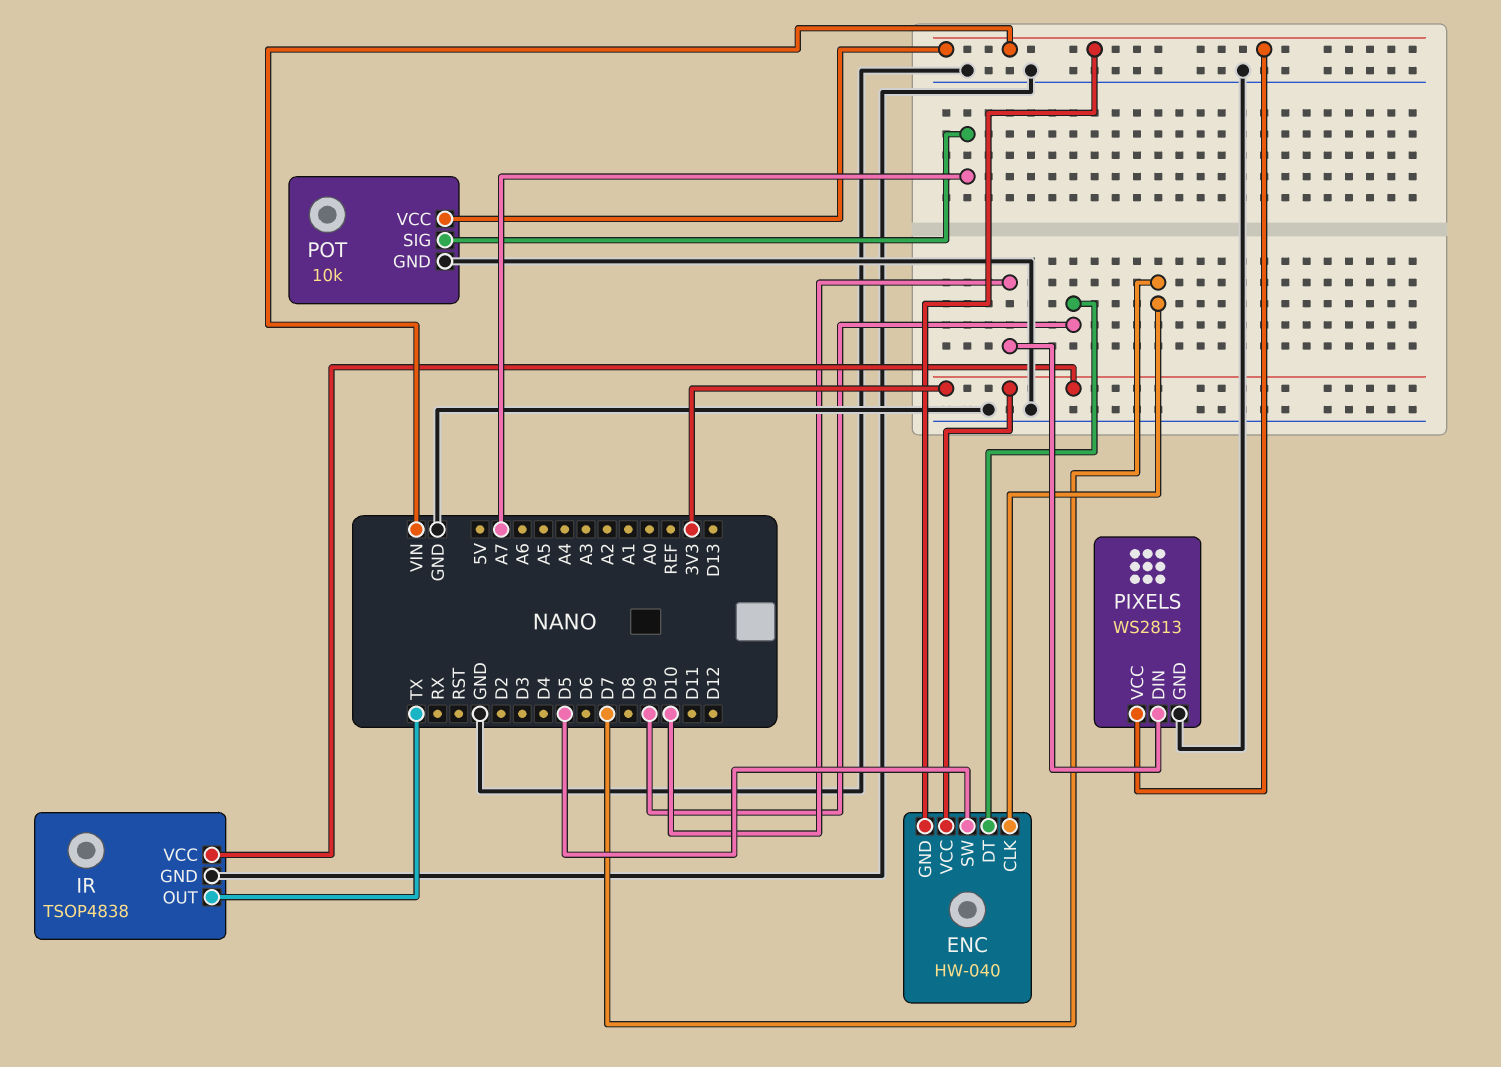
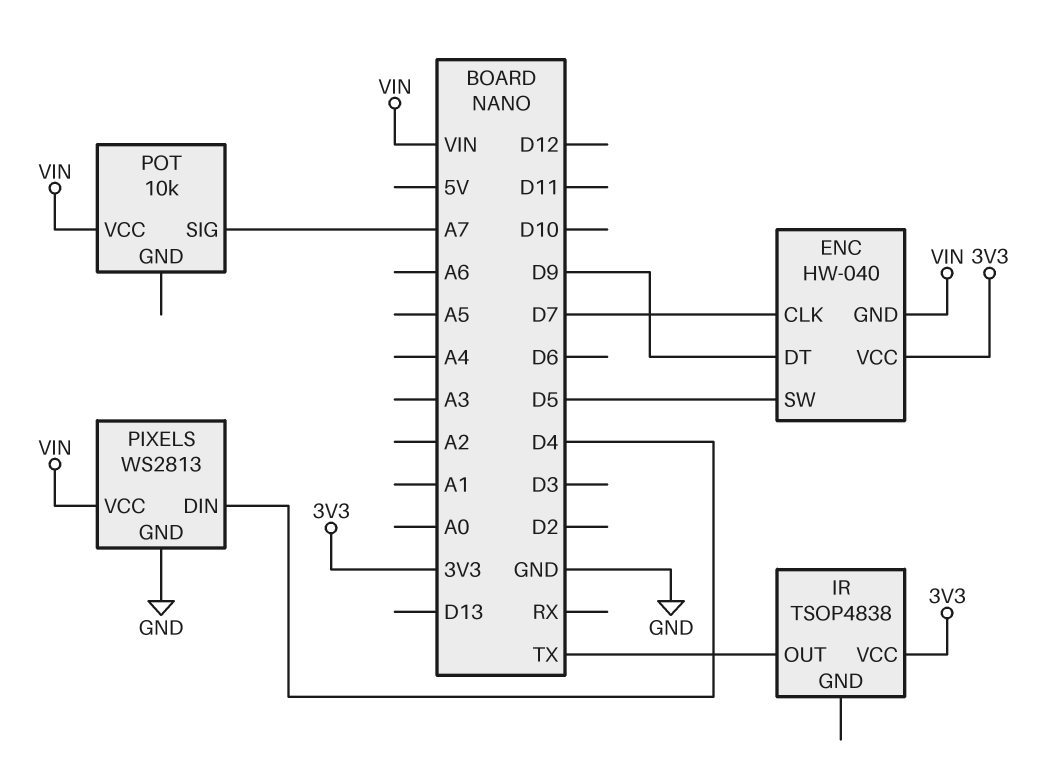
IR pin GND: GND -> none
PIXELS pin DIN: D10 -> D4
POT pin GND: GND -> none

